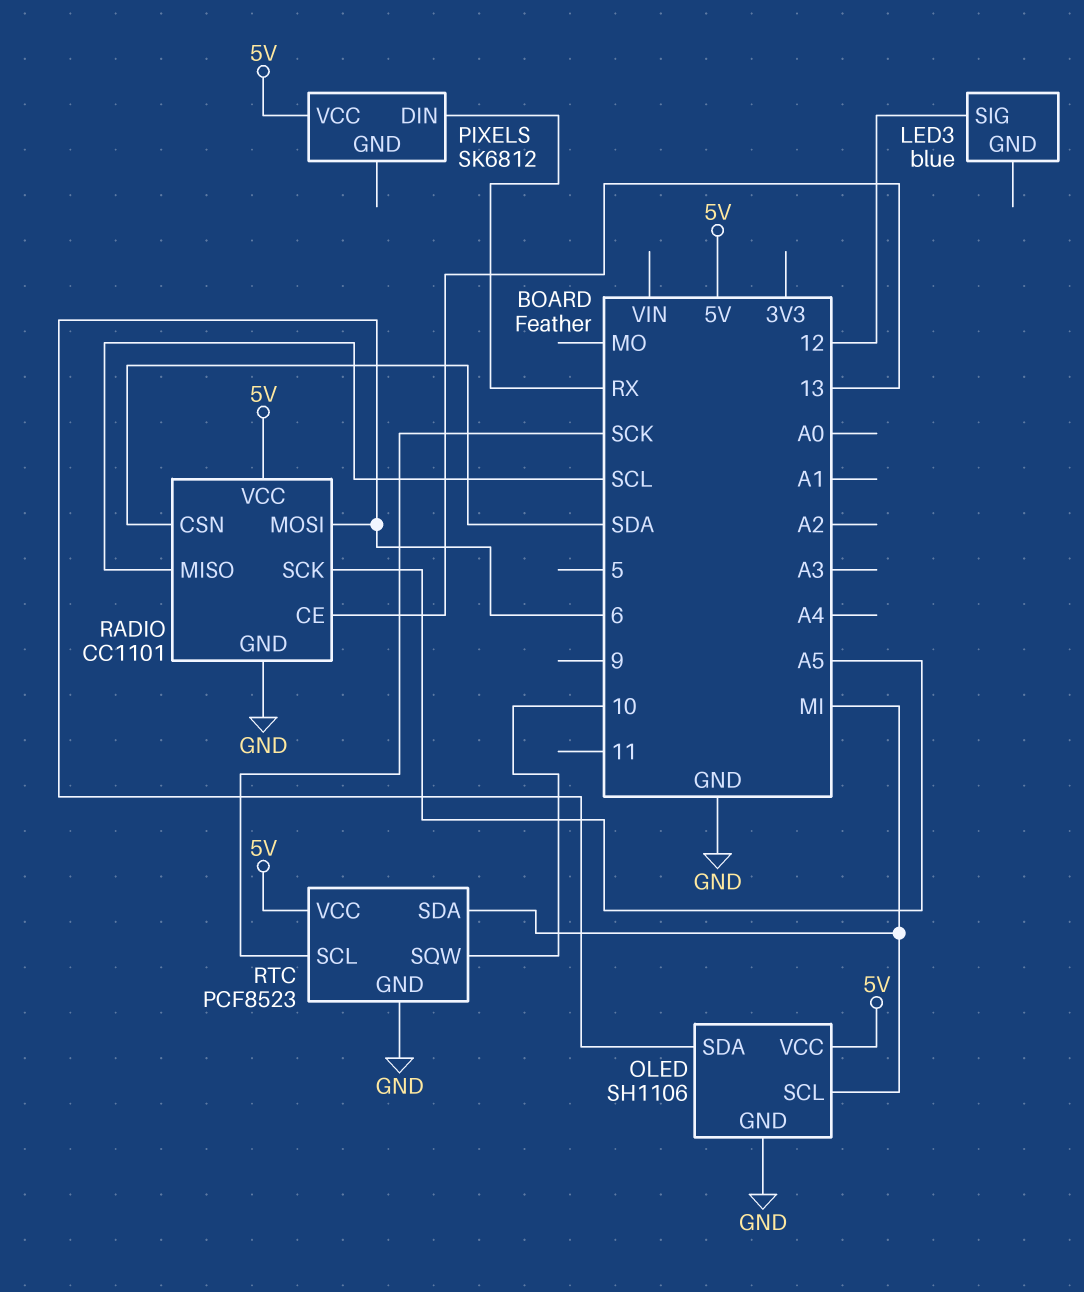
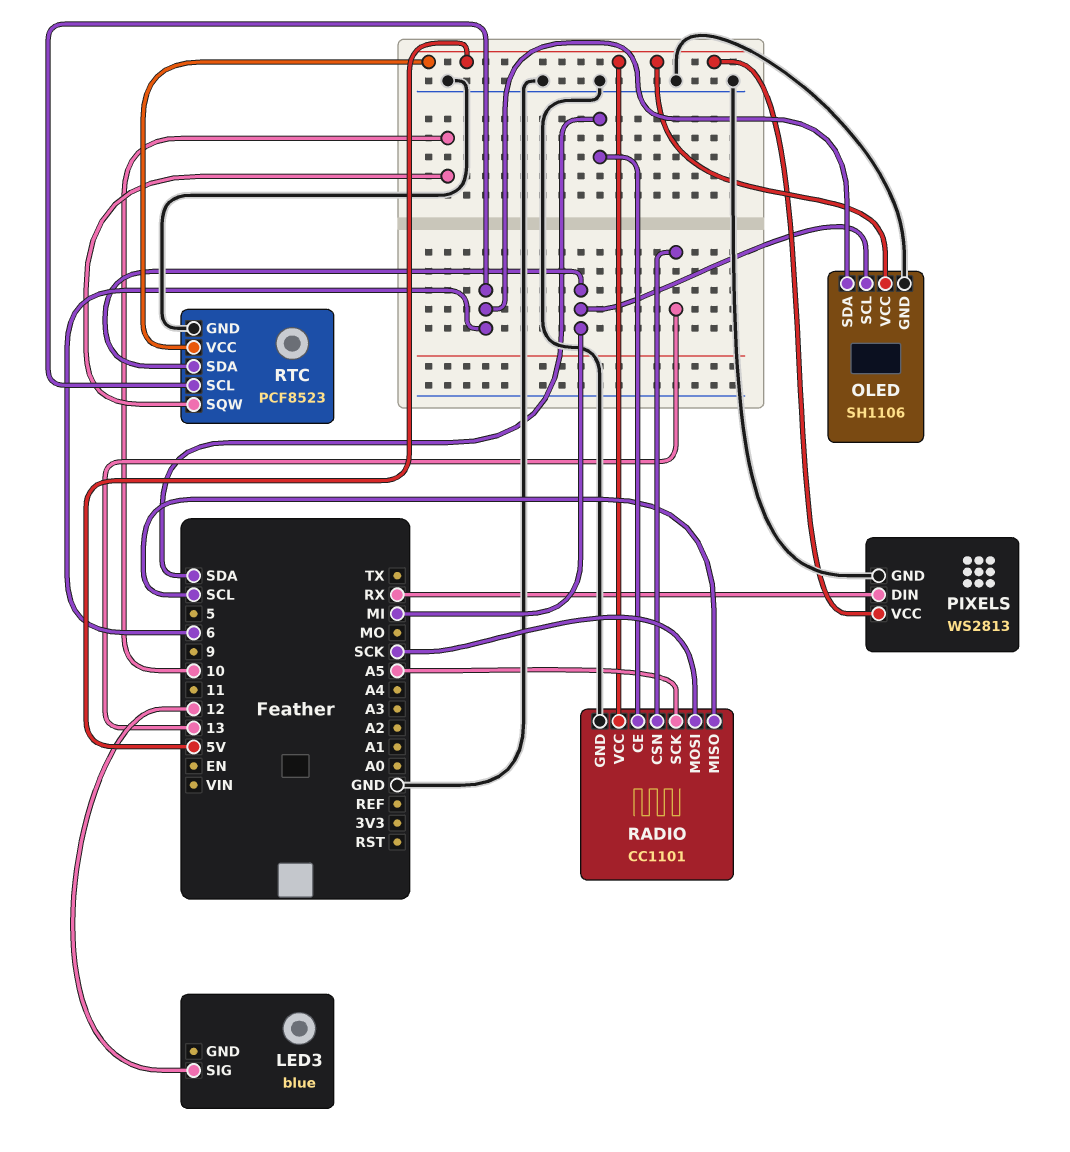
PIXELS: SK6812 -> WS2813
PIXELS pin GND: none -> GND
RADIO pin CE: 13 -> SDA
RADIO pin CSN: SDA -> 13
RADIO pin MOSI: 6 -> SCK
RTC pin SCL: SCK -> 6

